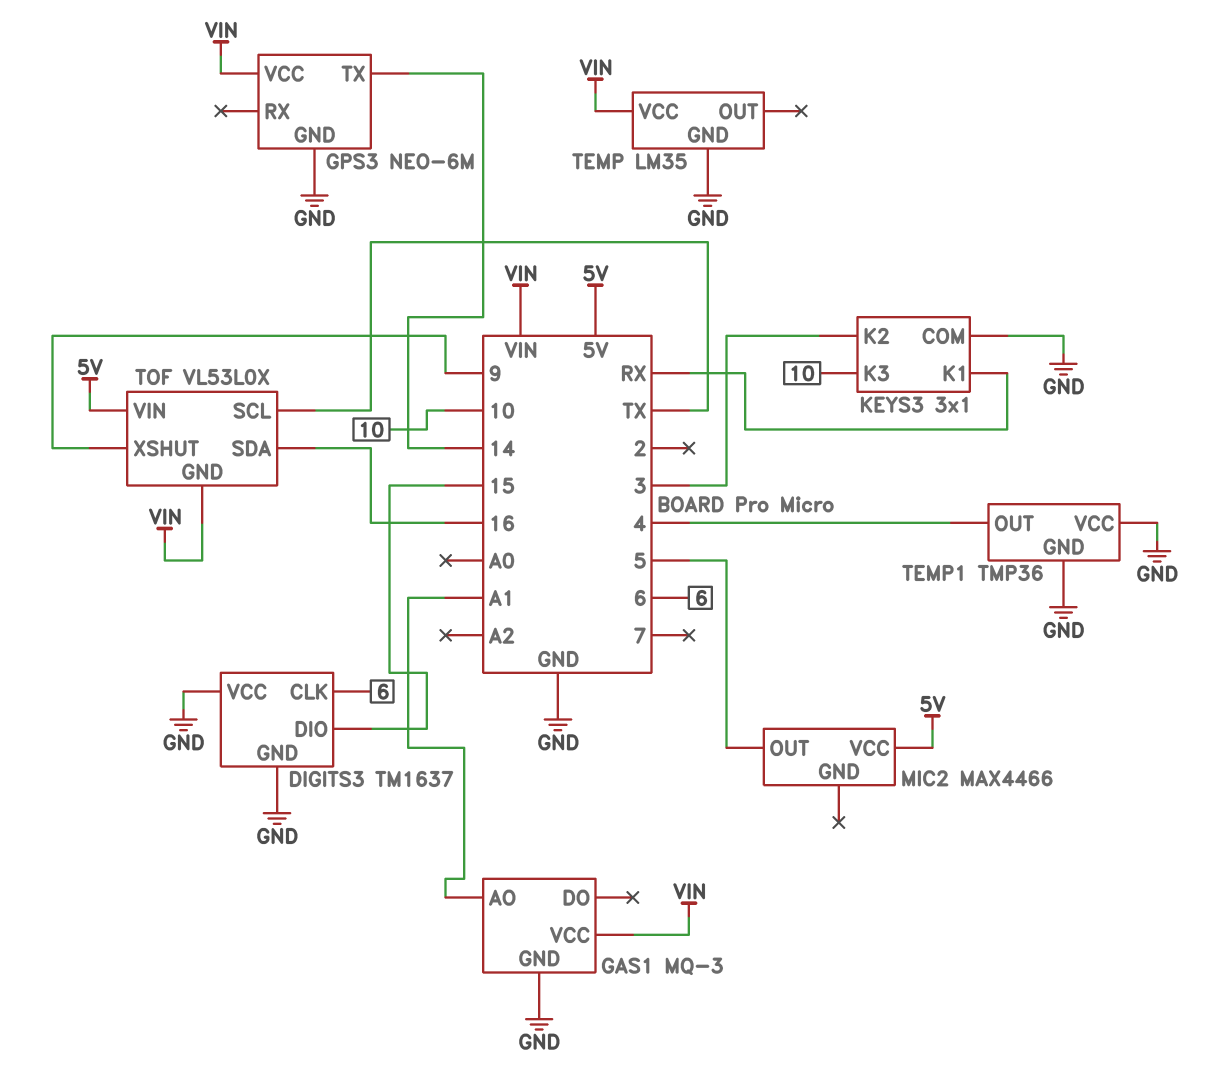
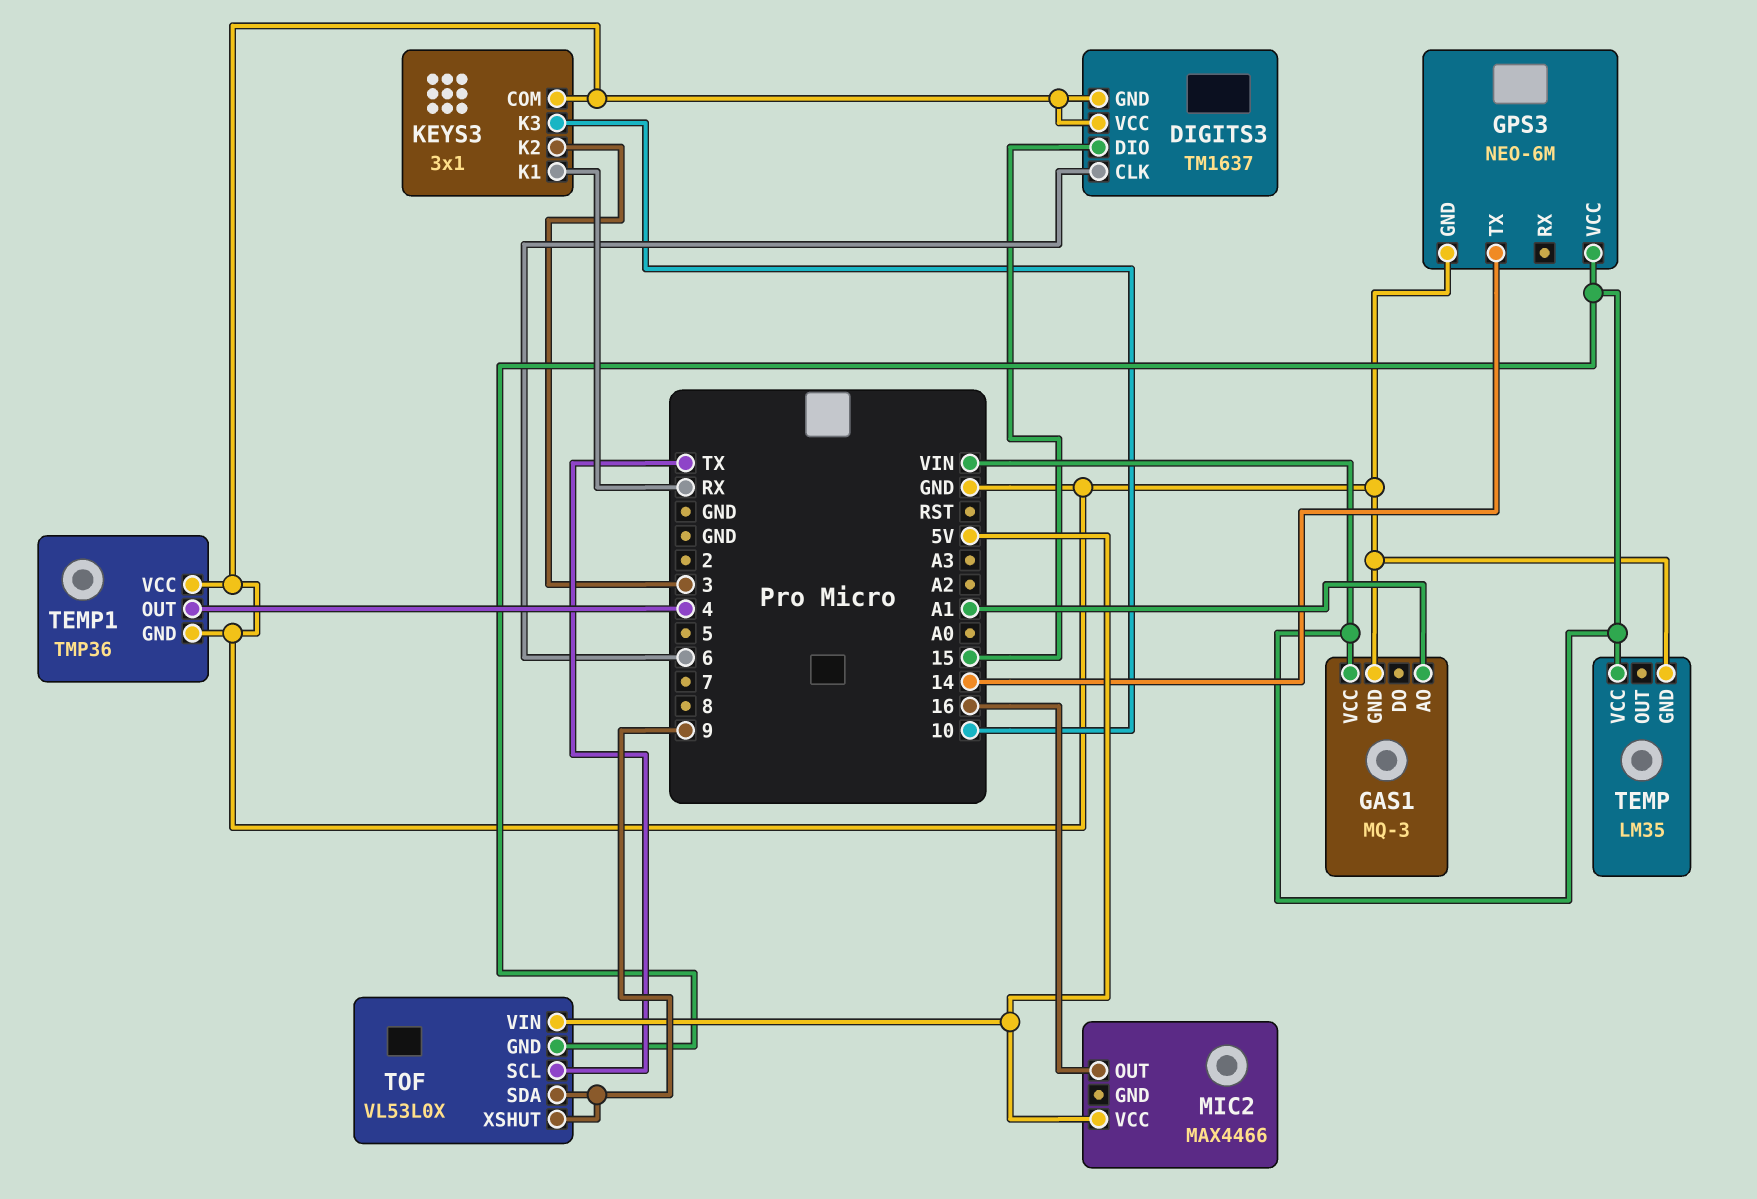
MIC2 pin OUT: 5 -> 16
TOF pin SDA: 16 -> 9

